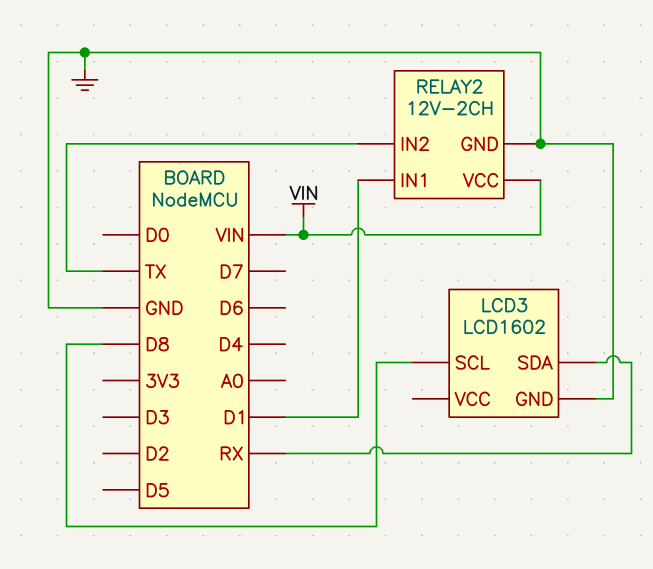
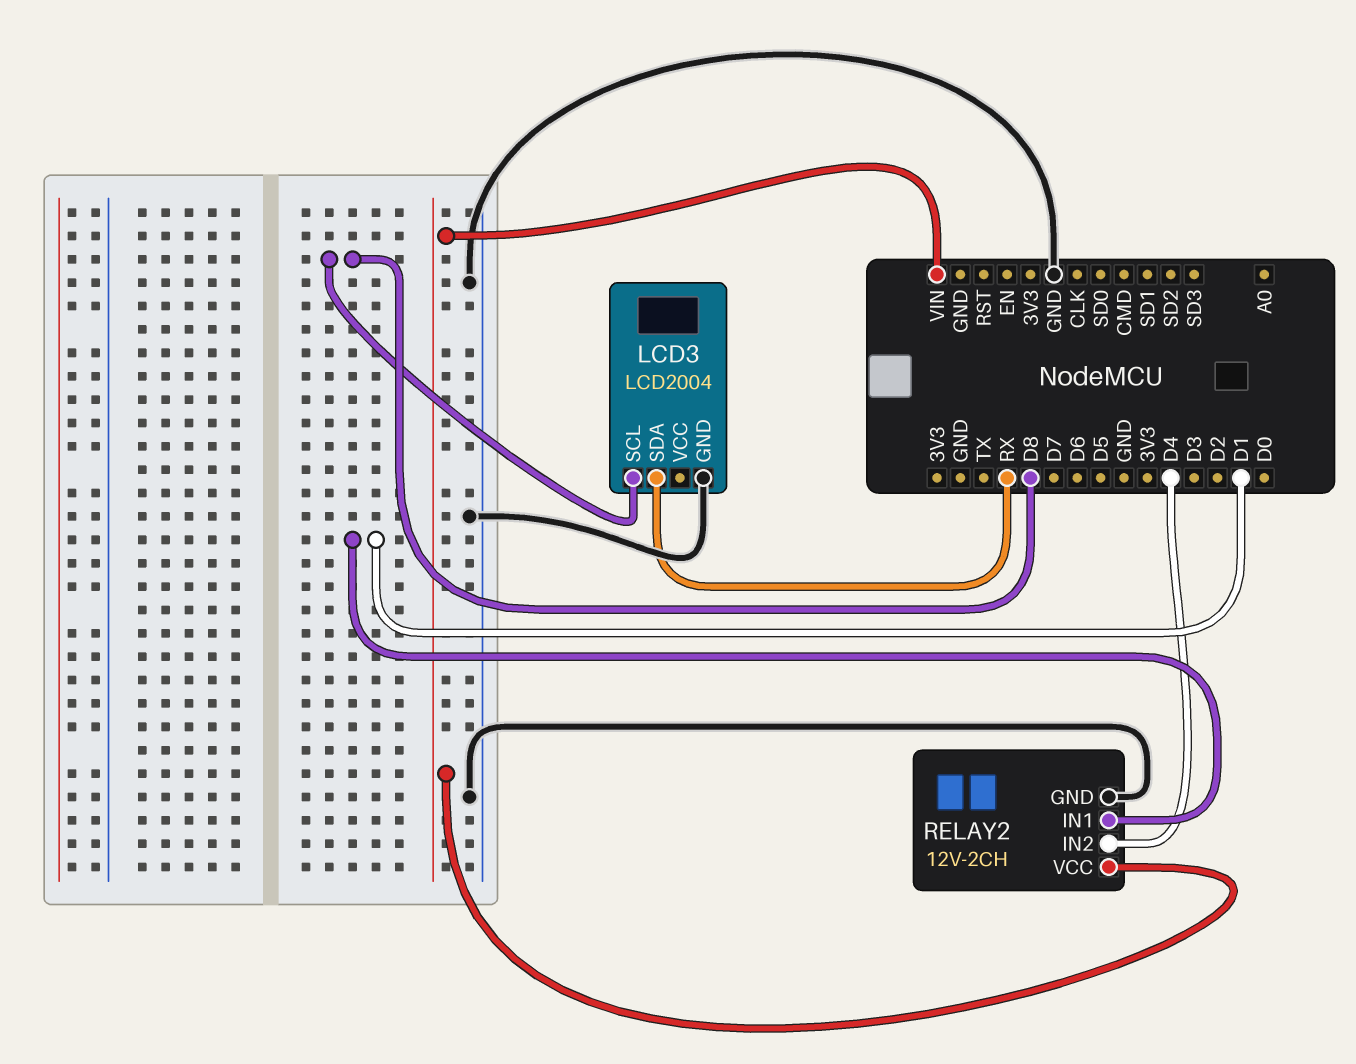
LCD3: LCD1602 -> LCD2004
RELAY2 pin IN2: TX -> D4

